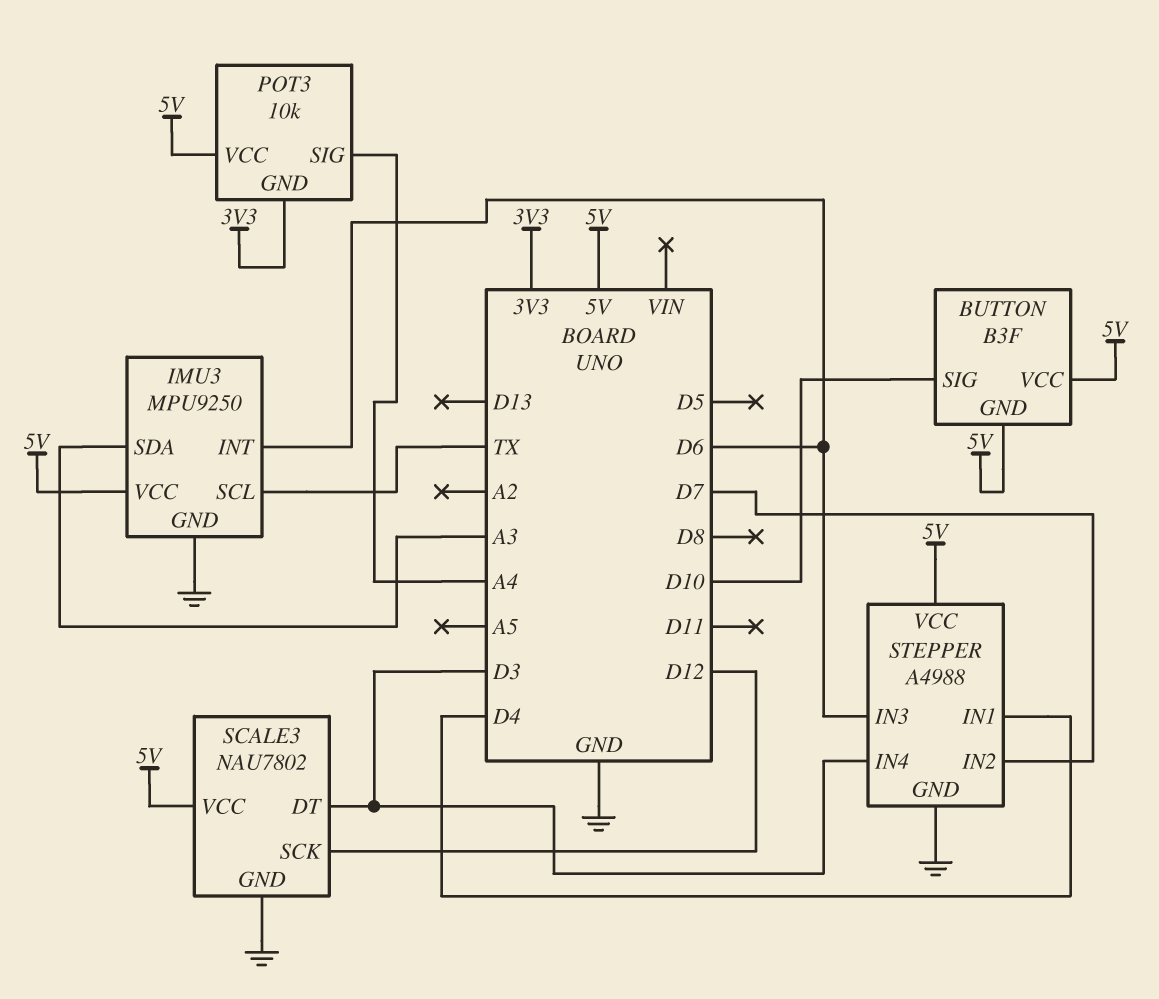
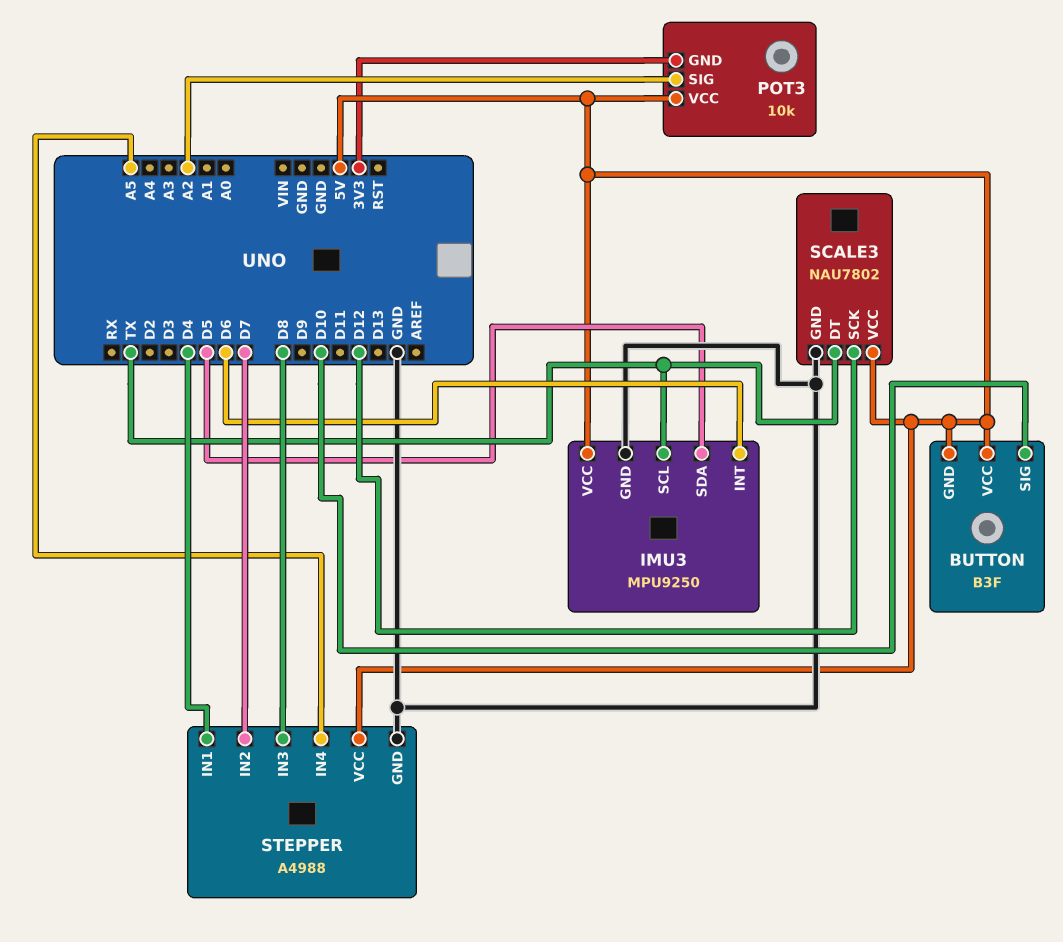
IMU3 pin SDA: A3 -> D5
POT3 pin SIG: A4 -> A2
SCALE3 pin DT: D3 -> TX
STEPPER pin IN3: D6 -> D8
STEPPER pin IN4: D3 -> A5

